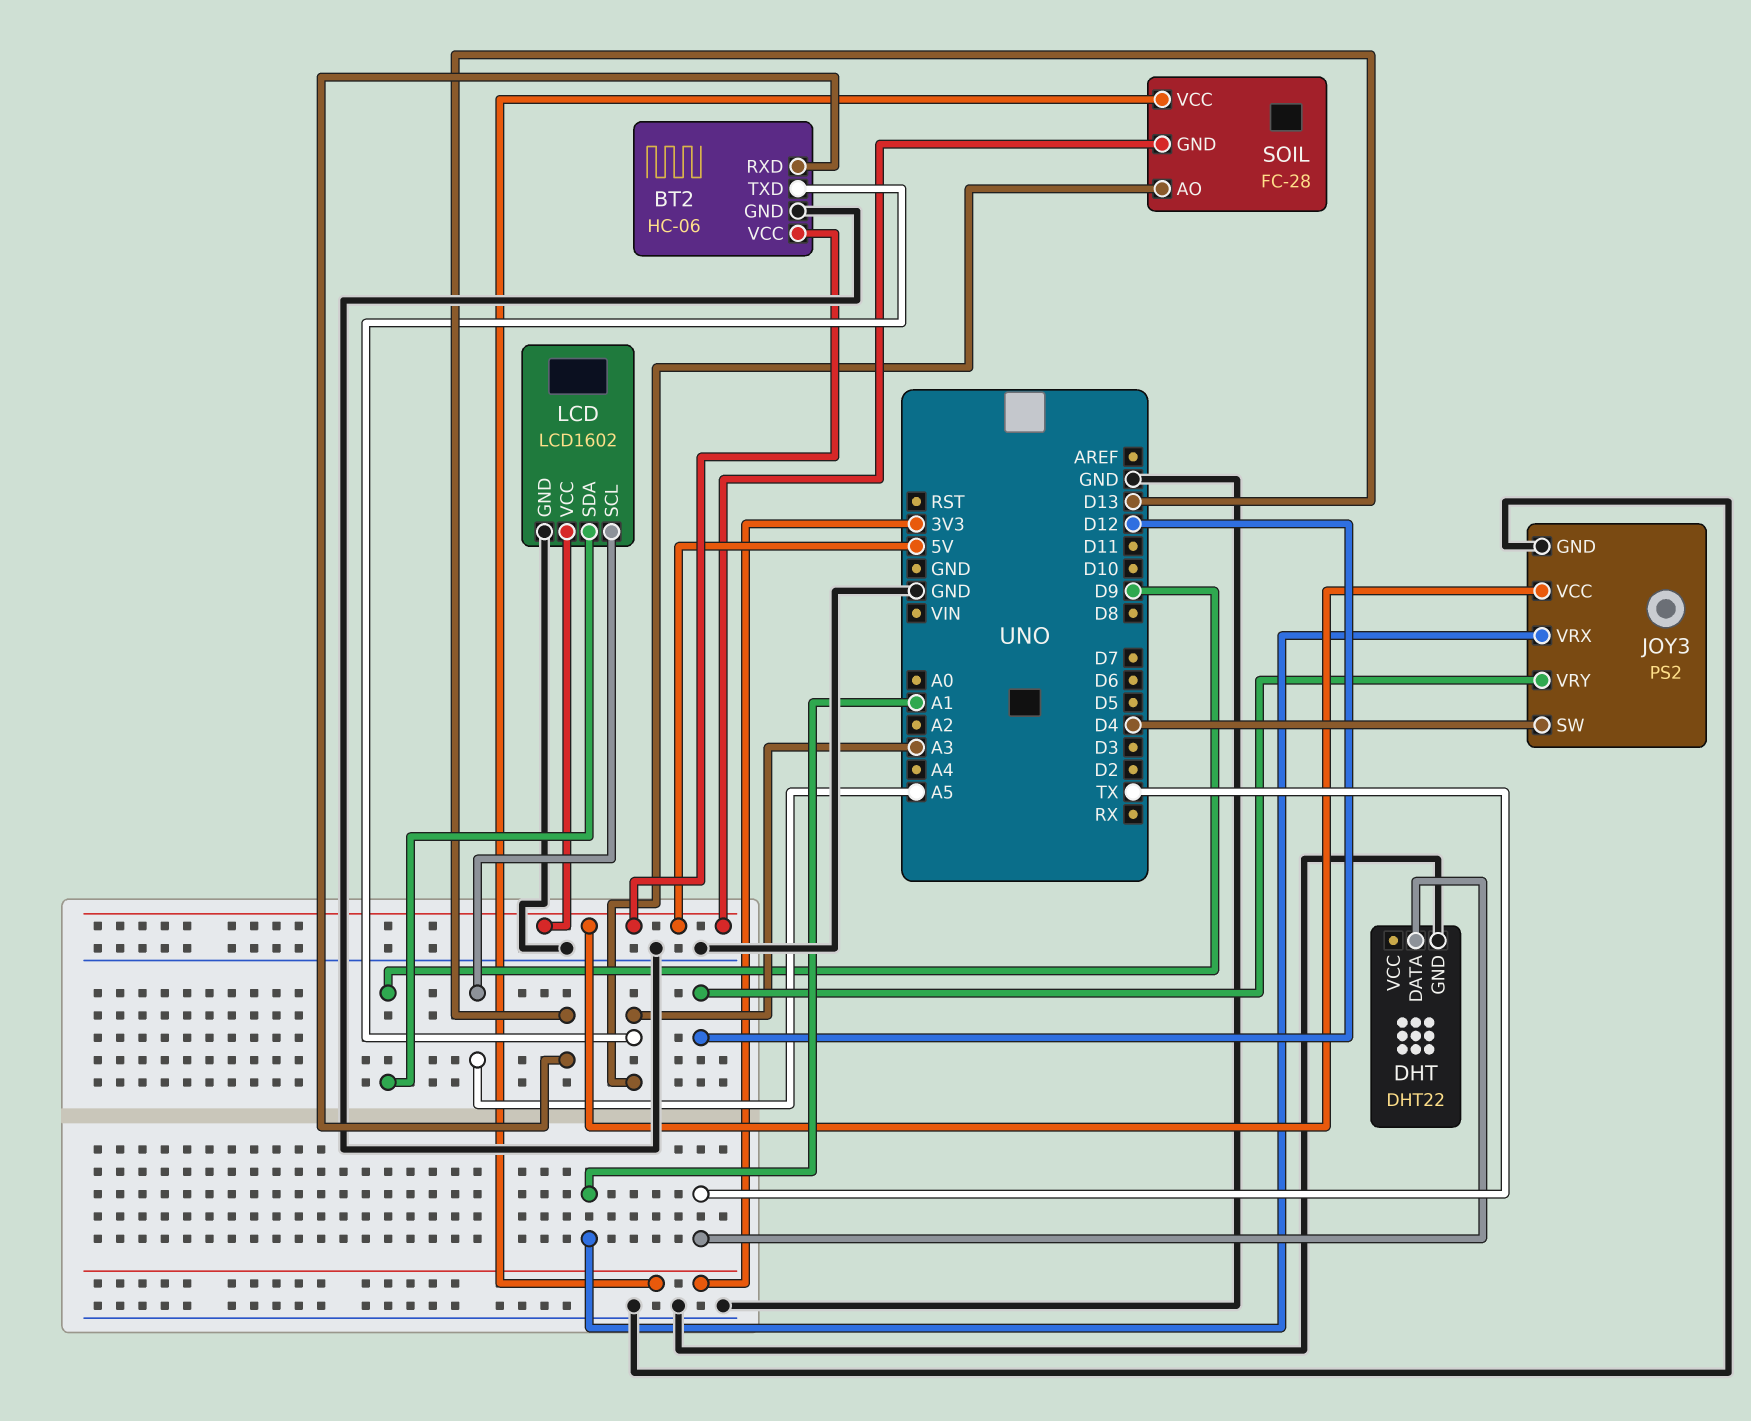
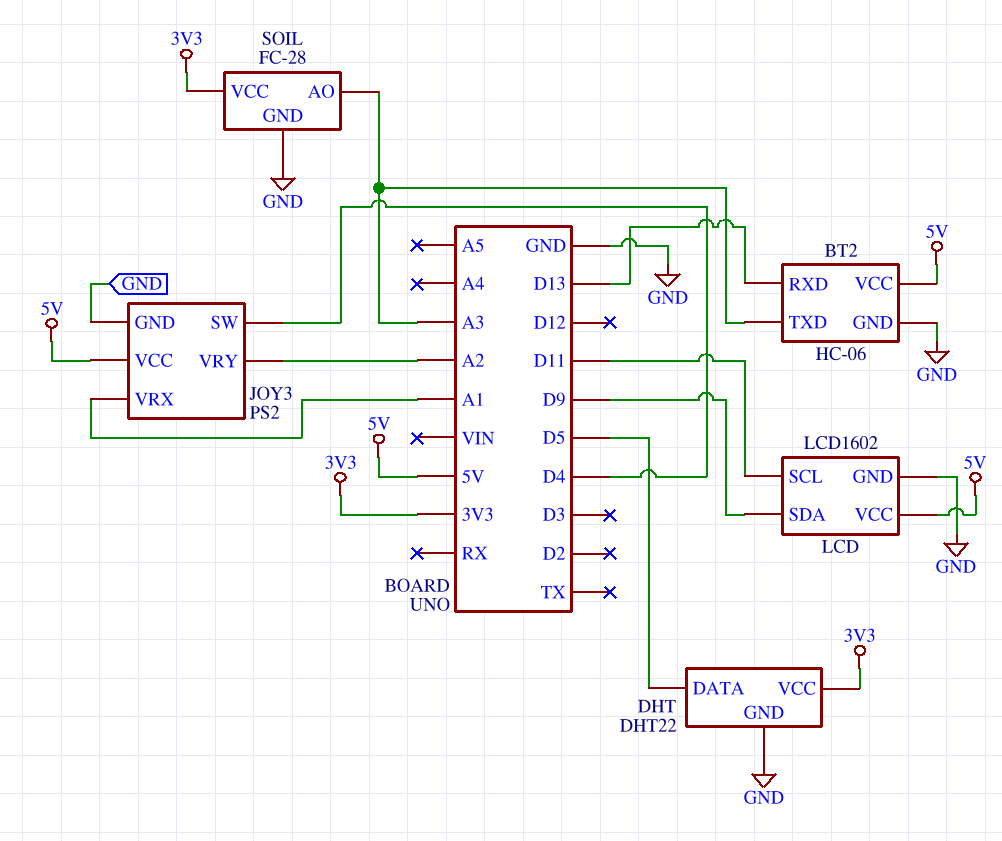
DHT pin DATA: TX -> D5
DHT pin VCC: none -> 3V3
JOY3 pin VRY: D12 -> A2
LCD pin SCL: A5 -> D11
SOIL pin GND: 5V -> GND

